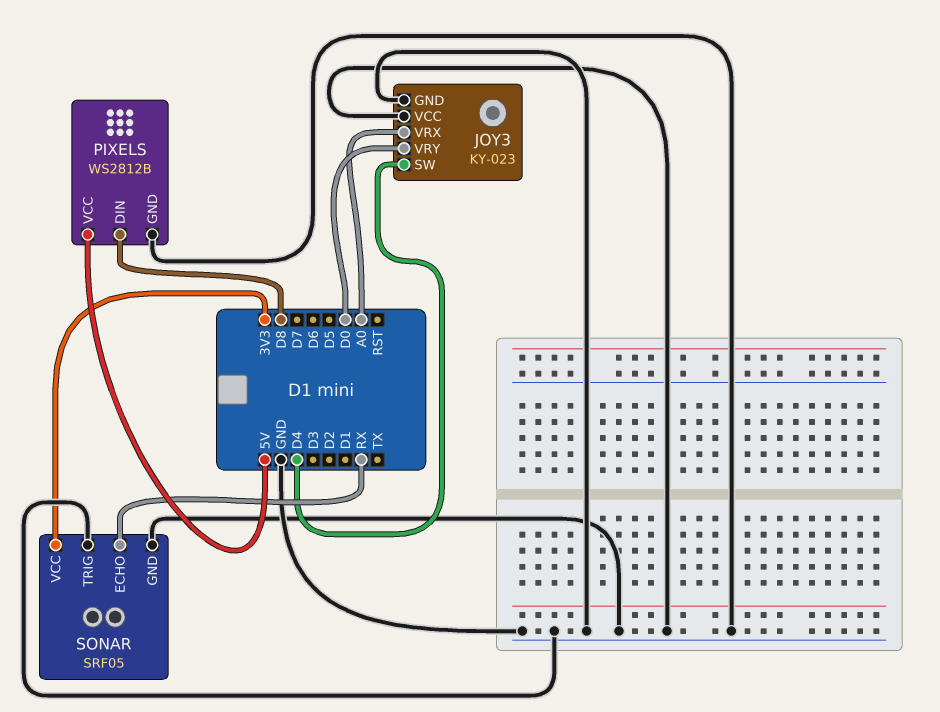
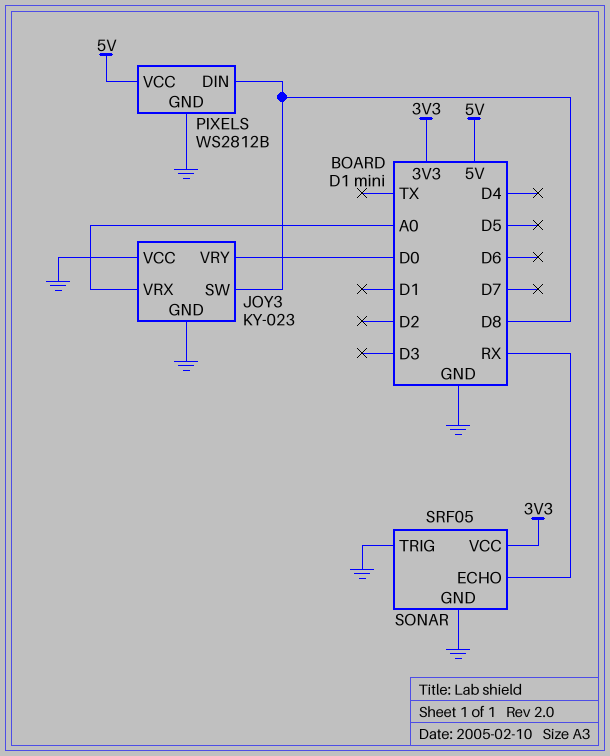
JOY3 pin SW: D4 -> D8

